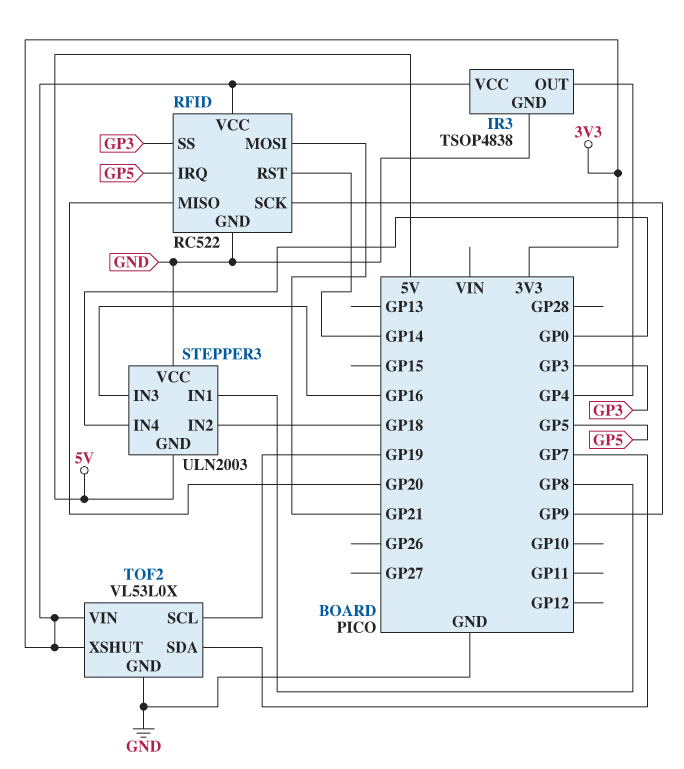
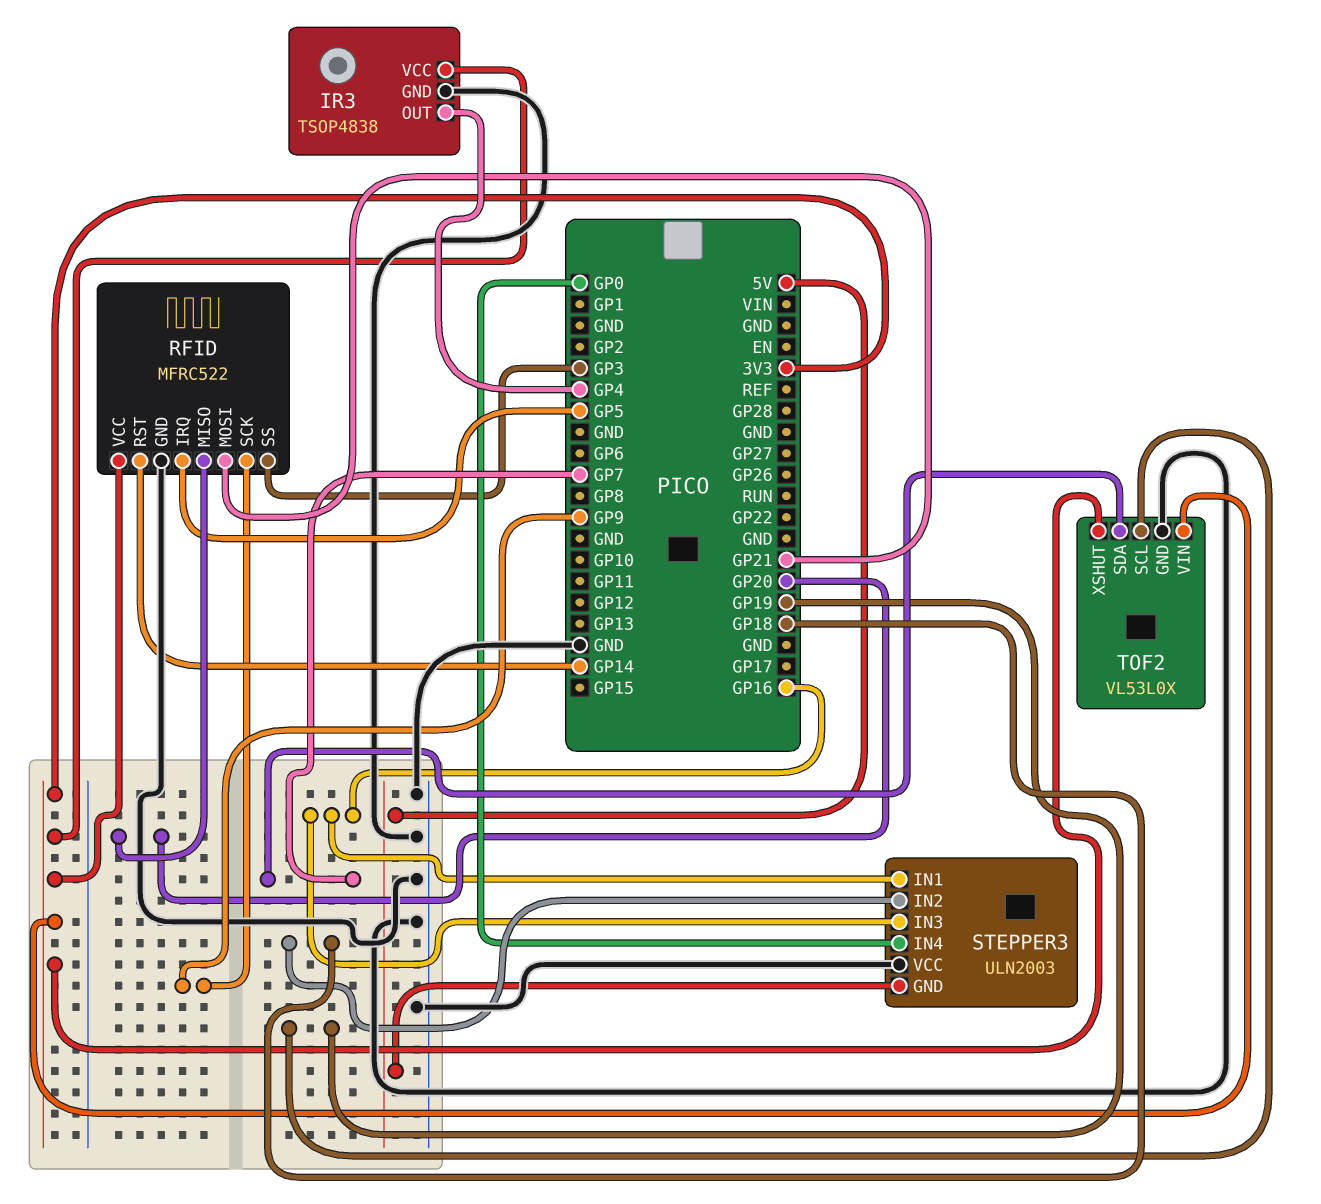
RFID: RC522 -> MFRC522
STEPPER3 pin IN1: GP8 -> GP16

